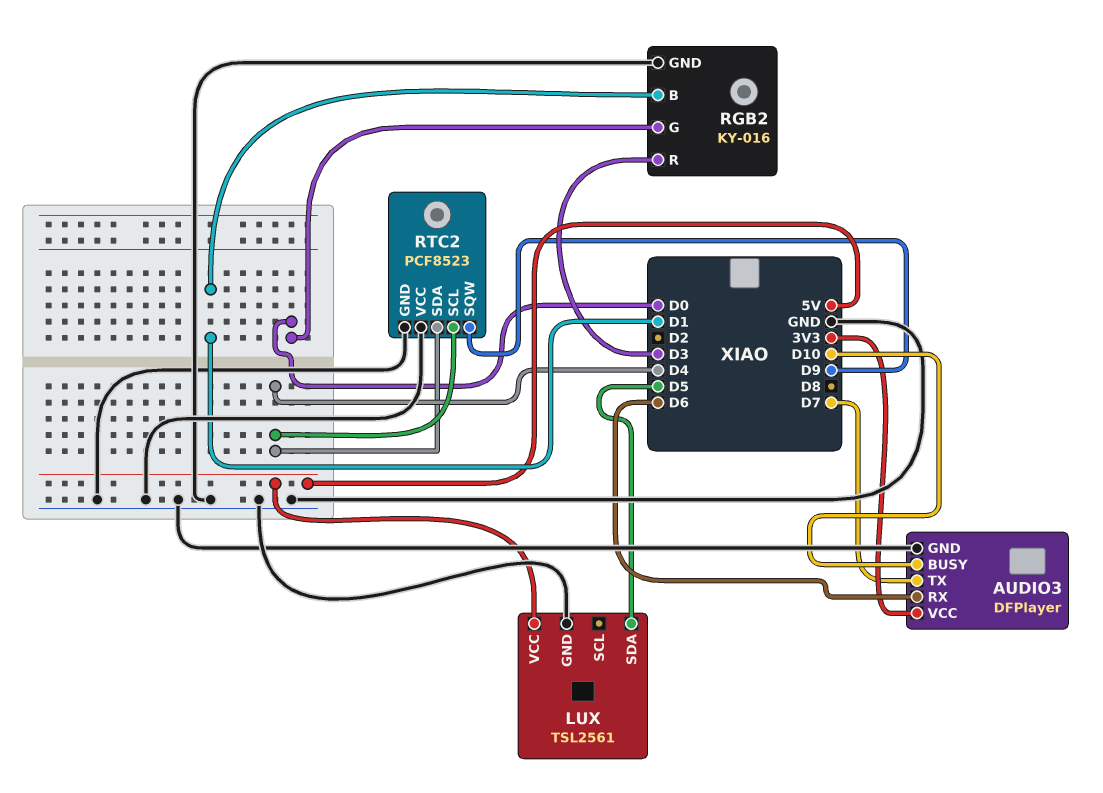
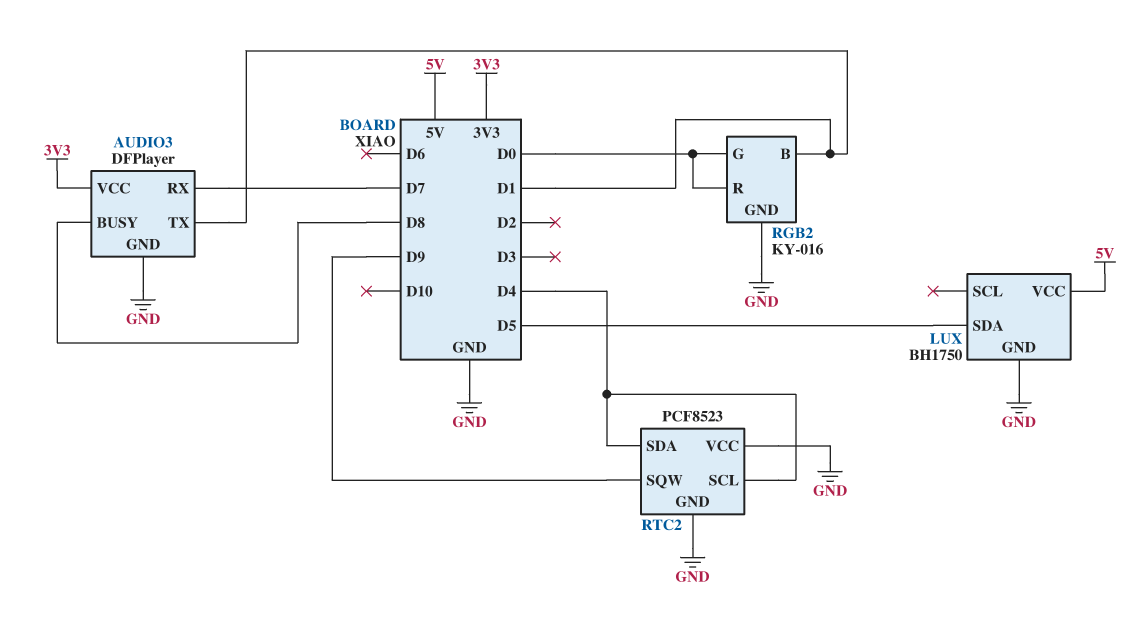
AUDIO3 pin BUSY: D10 -> D8
AUDIO3 pin RX: D6 -> D7
AUDIO3 pin TX: D7 -> D1
LUX: TSL2561 -> BH1750
RGB2 pin R: D3 -> D0

